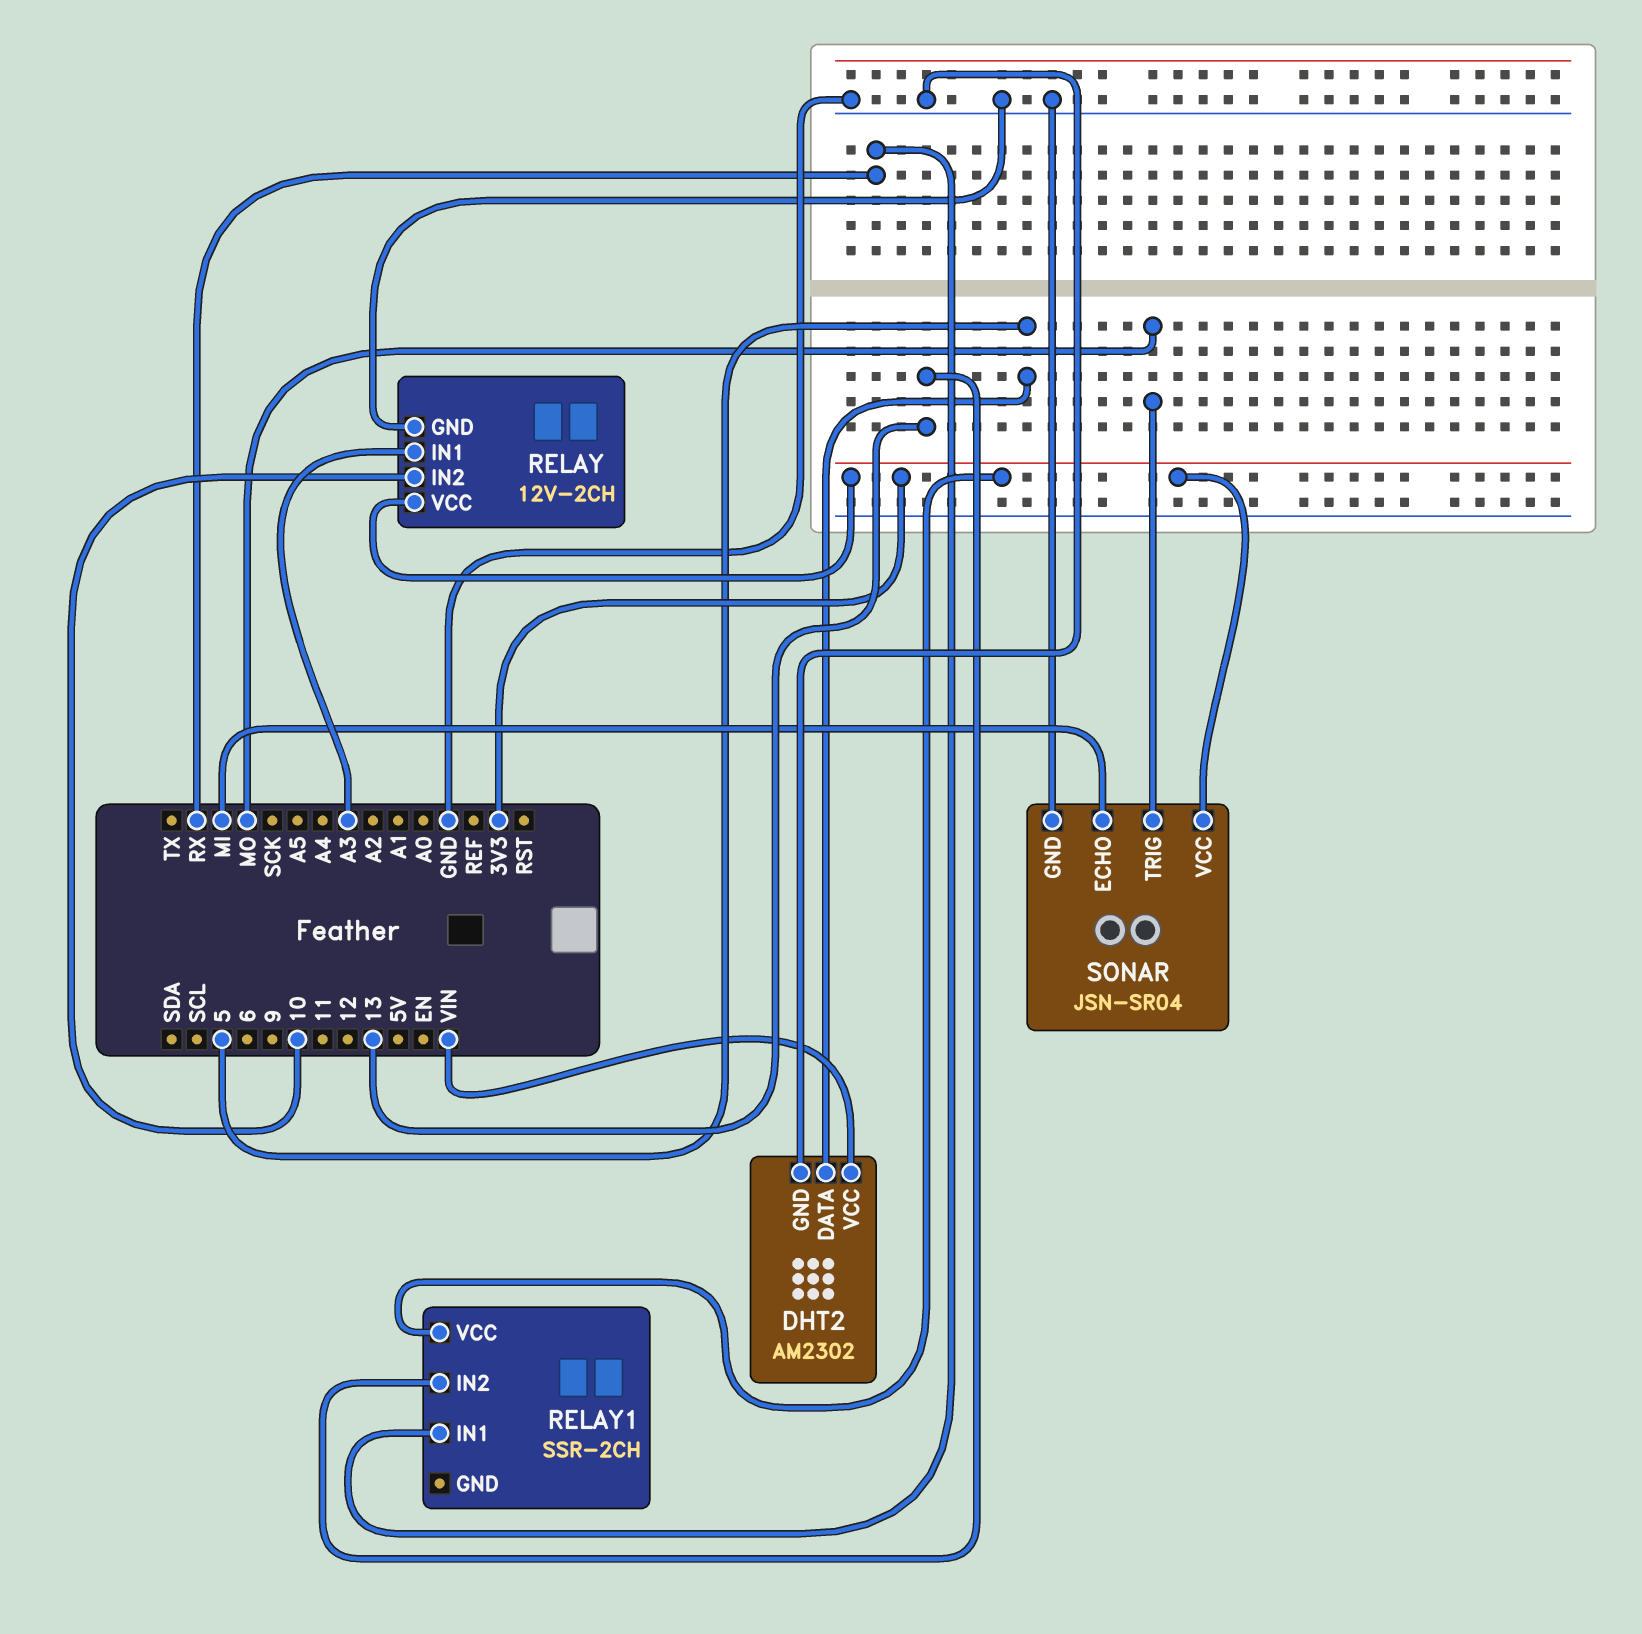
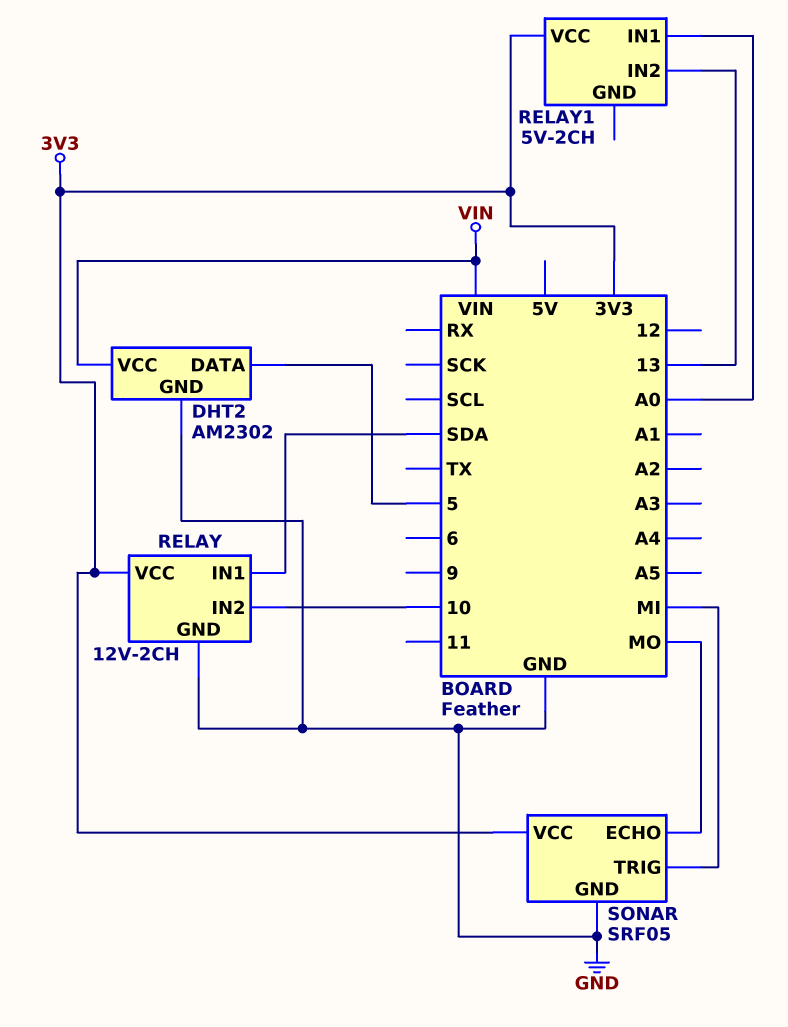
RELAY pin IN1: A3 -> SDA
RELAY1: SSR-2CH -> 5V-2CH
RELAY1 pin IN1: RX -> A0
SONAR: JSN-SR04 -> SRF05
SONAR pin ECHO: MI -> MO
SONAR pin TRIG: MO -> MI

